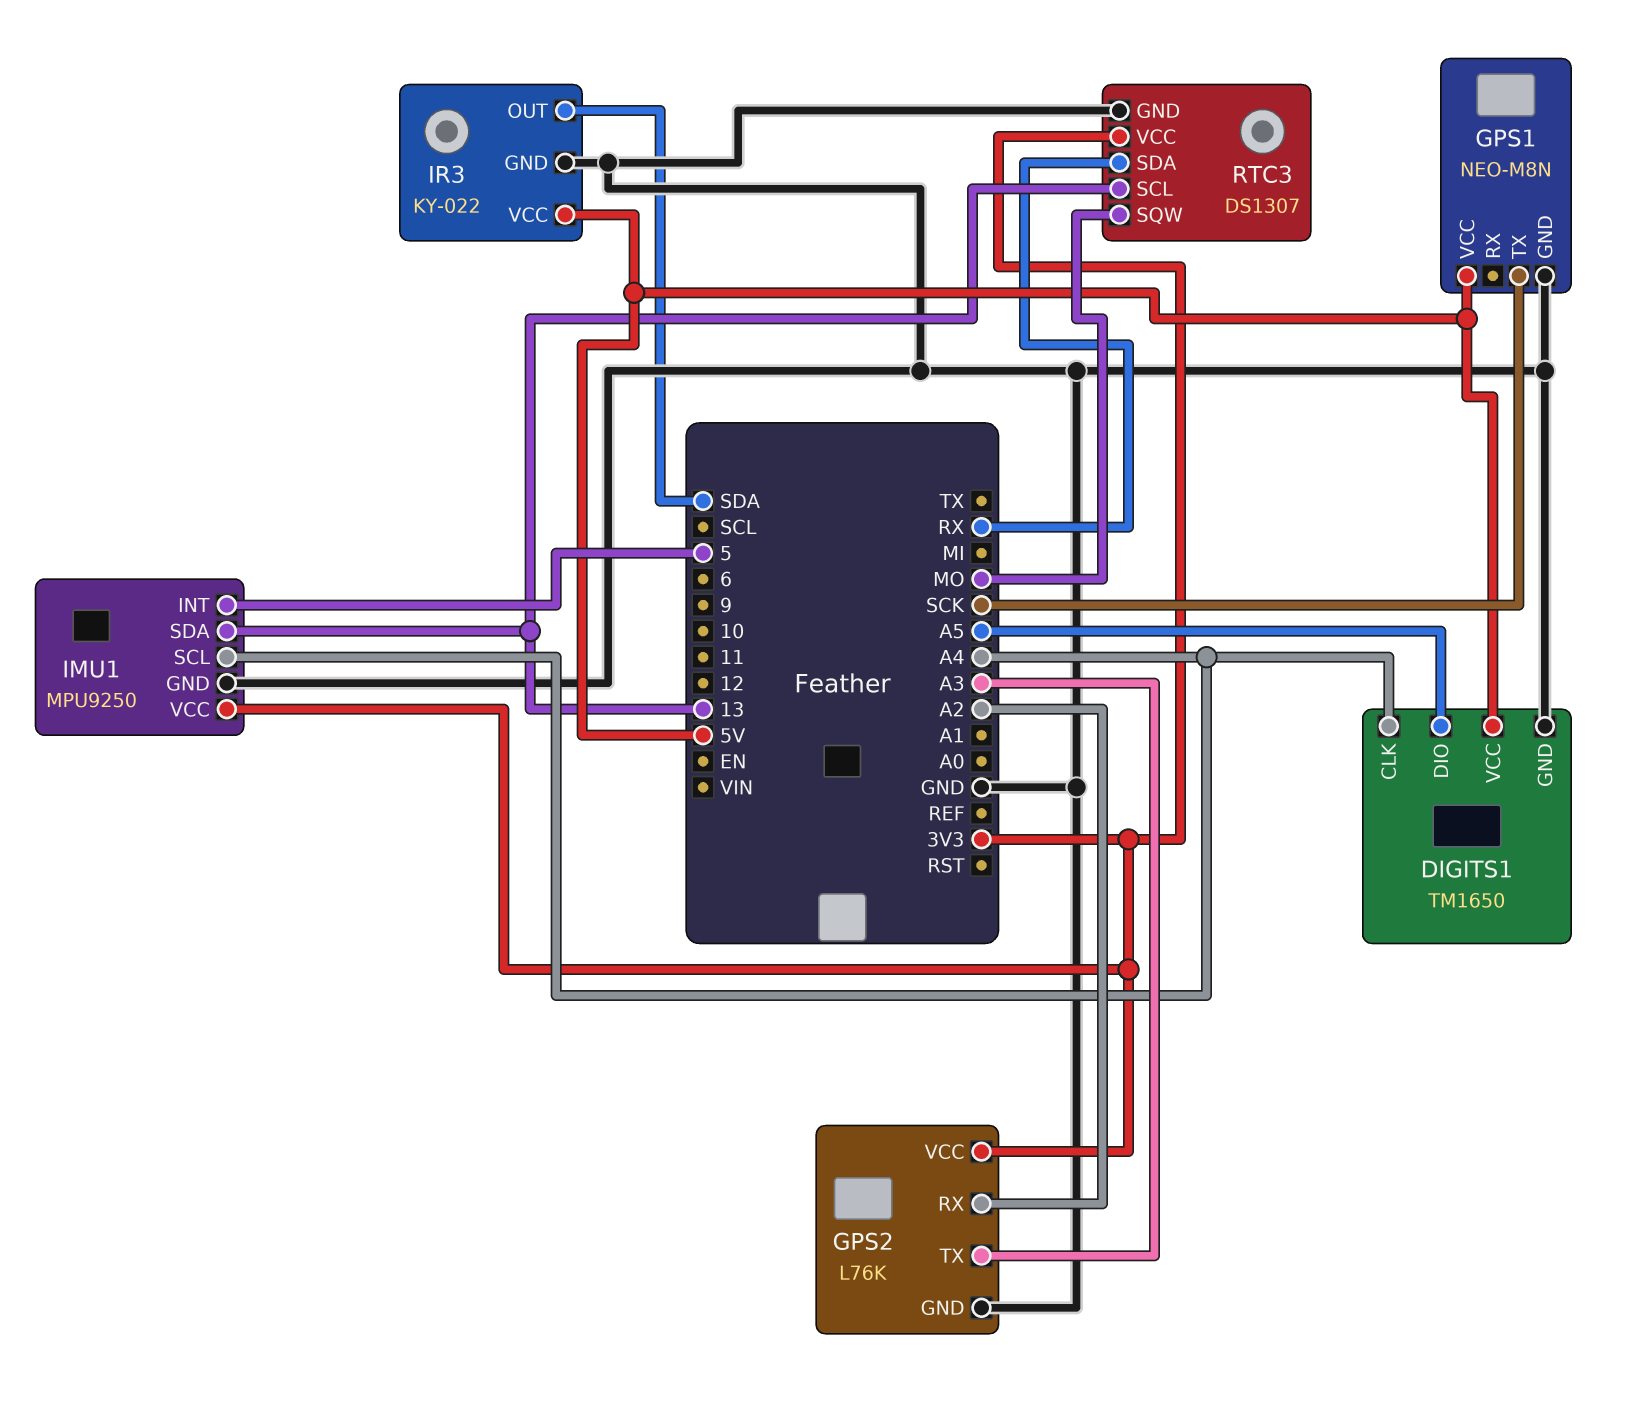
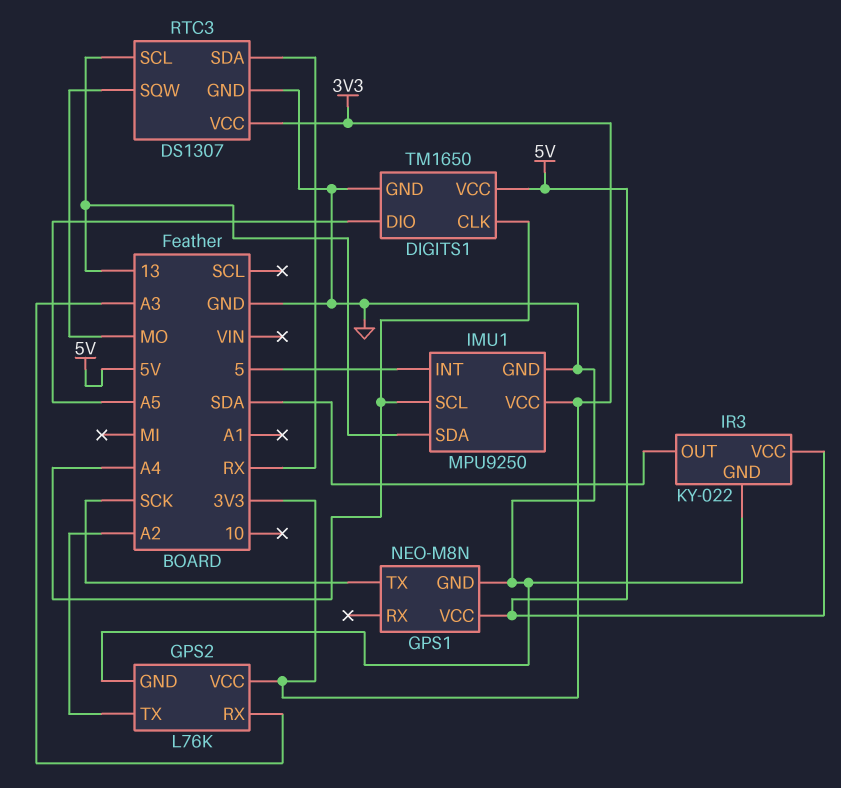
GPS2 pin RX: A2 -> A3
GPS2 pin TX: A3 -> A2

